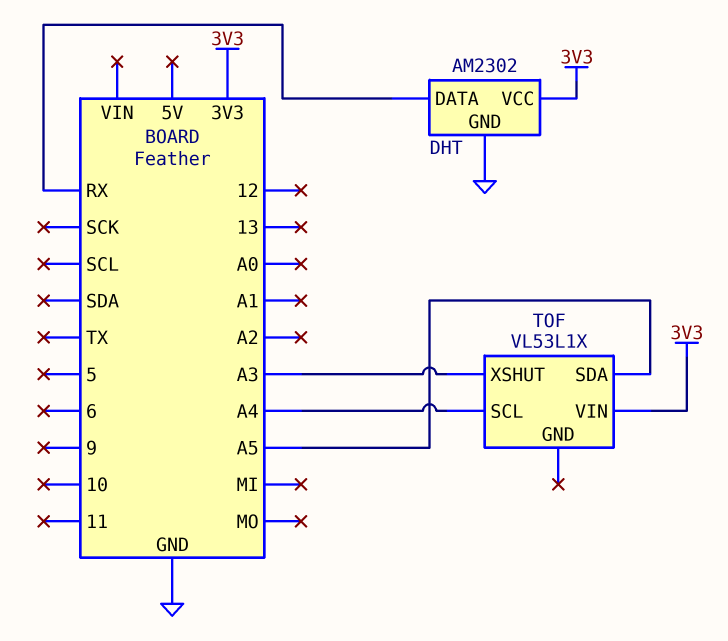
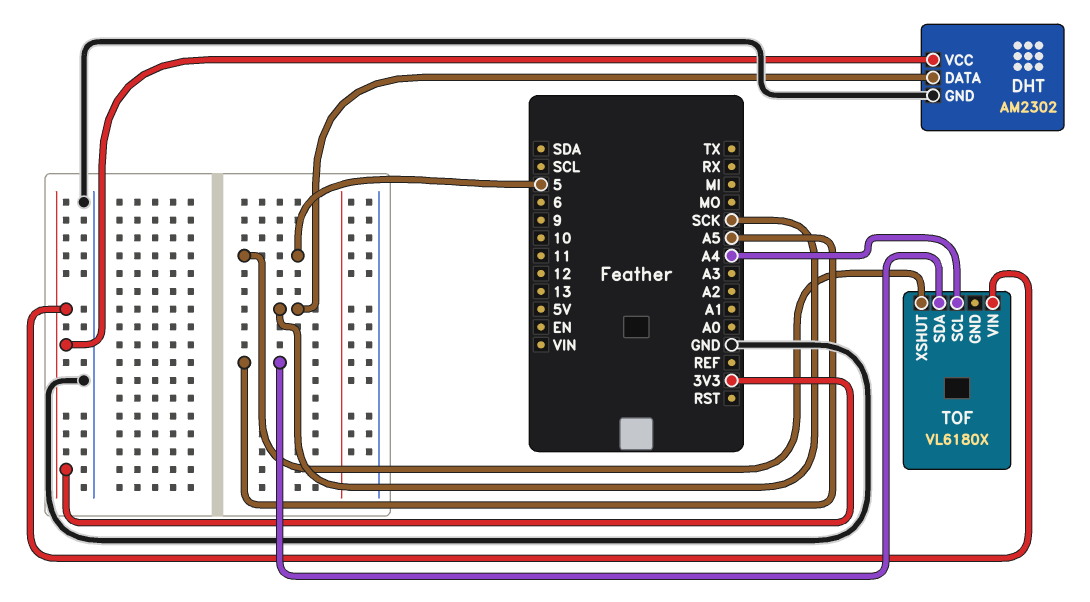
DHT pin DATA: RX -> SCK
TOF: VL53L1X -> VL6180X
TOF pin XSHUT: A3 -> 5

